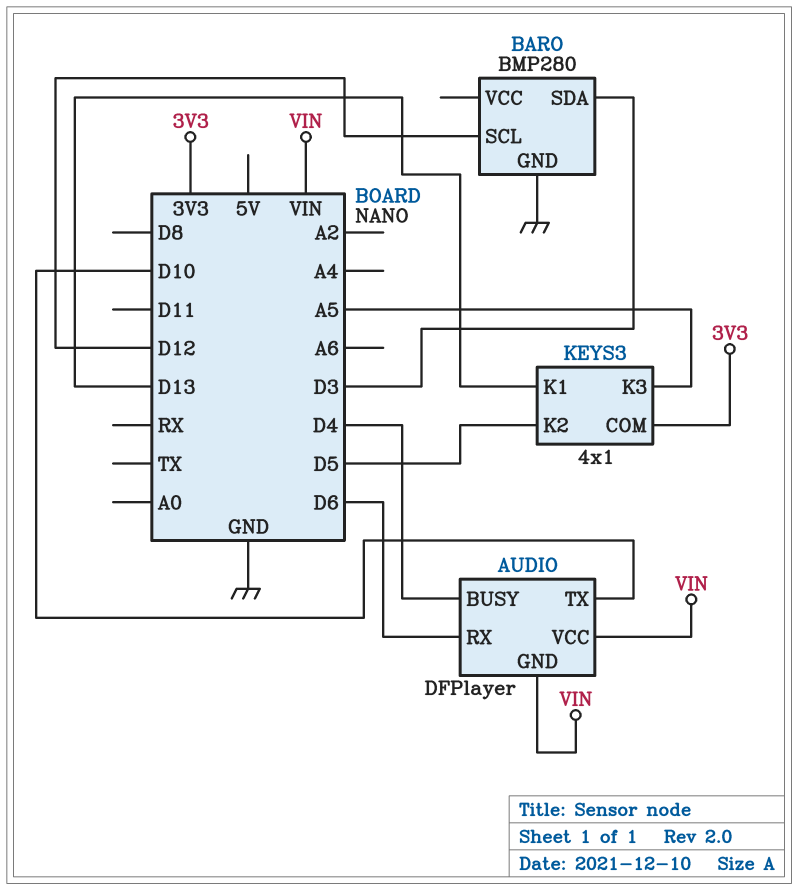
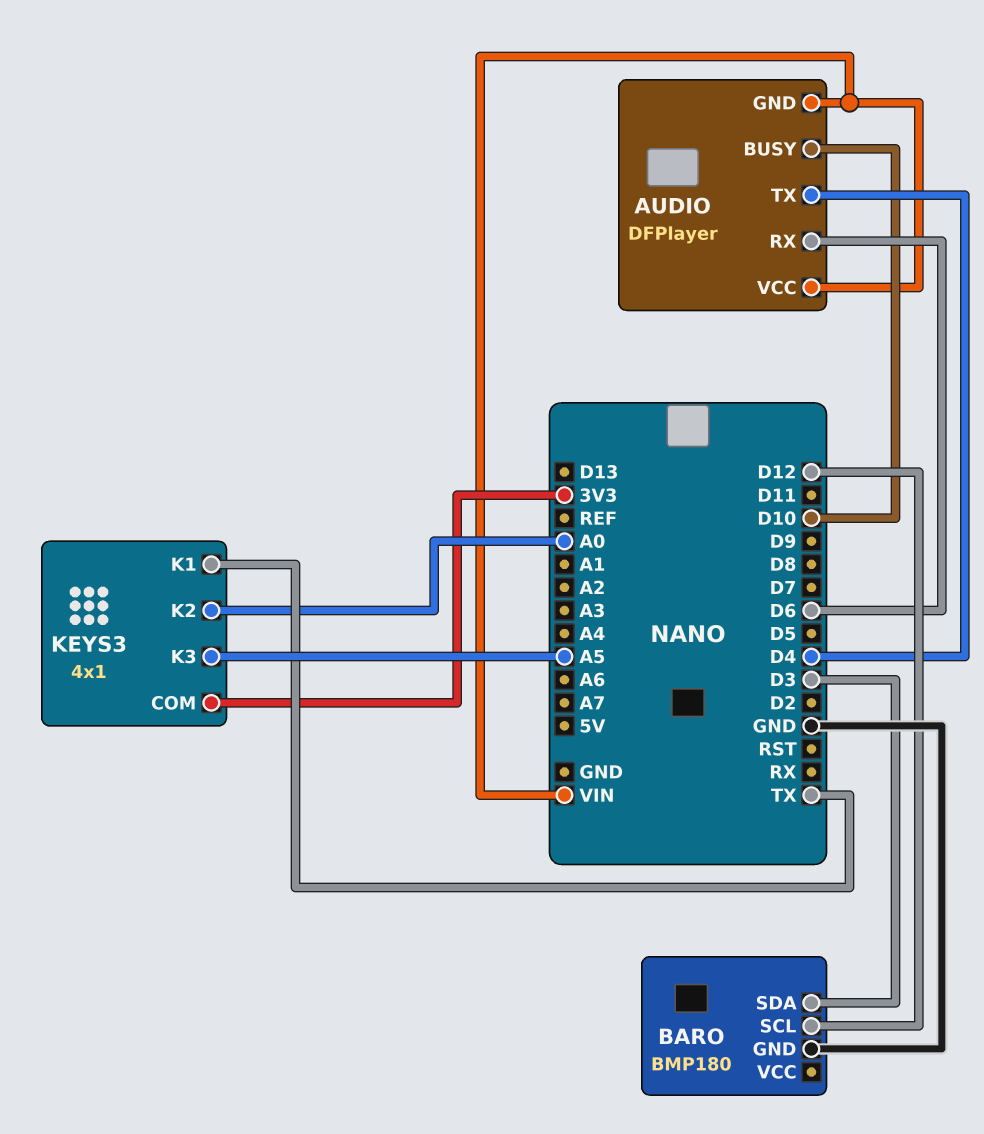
AUDIO pin BUSY: D4 -> D10
AUDIO pin TX: D10 -> D4
BARO: BMP280 -> BMP180
KEYS3 pin K1: D13 -> TX
KEYS3 pin K2: D5 -> A0

